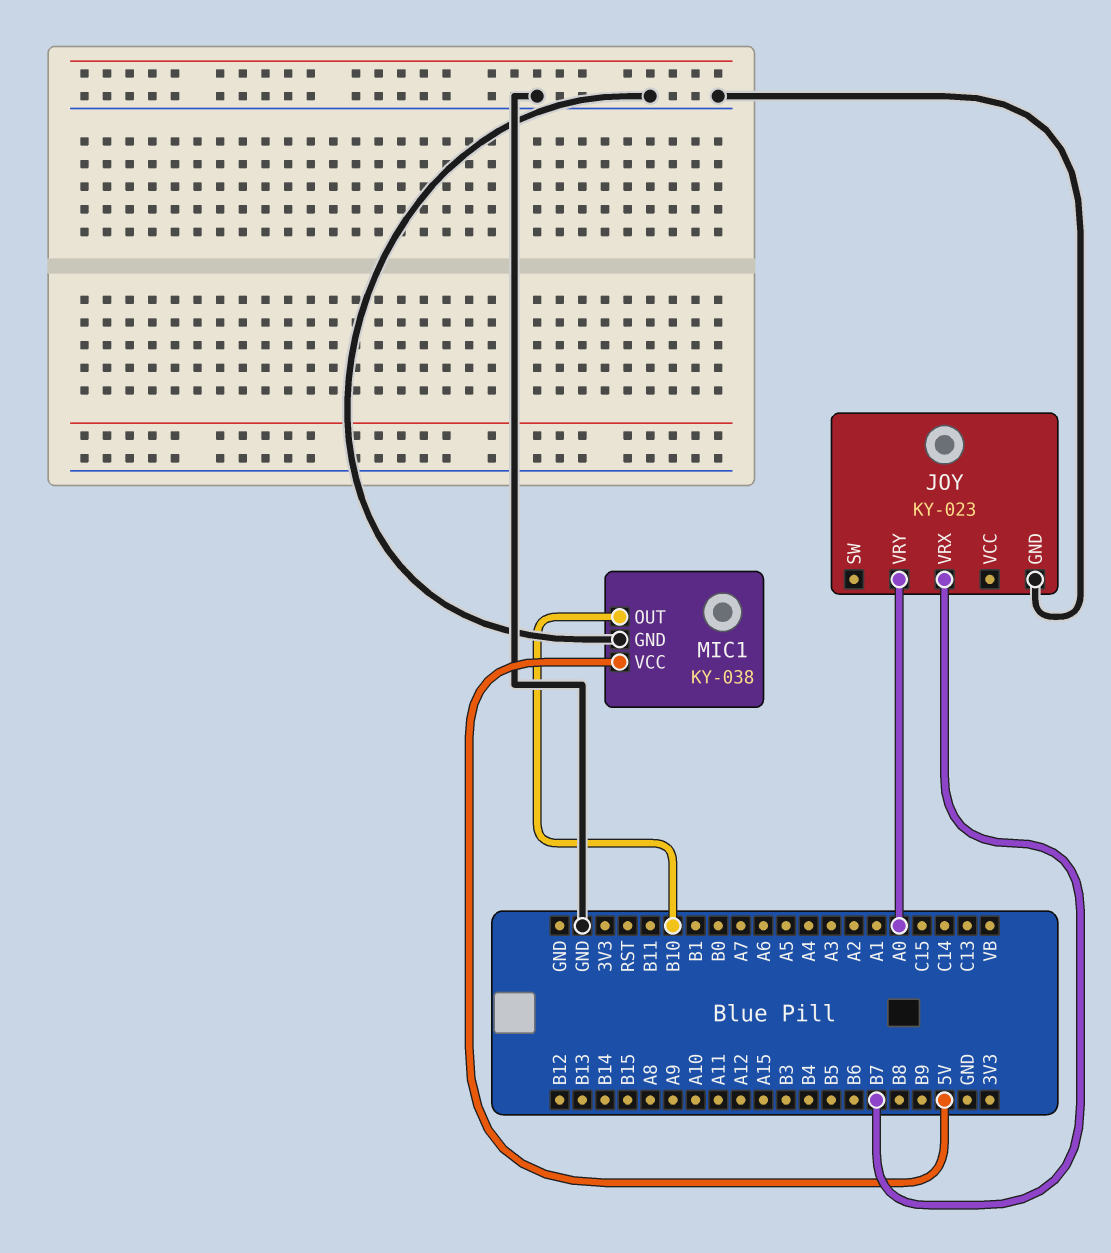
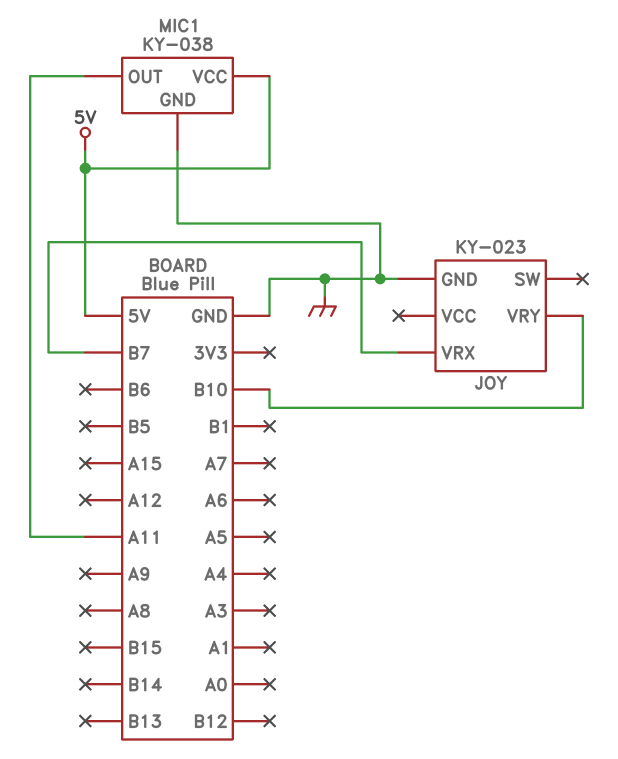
JOY pin VRY: A0 -> B10
MIC1 pin OUT: B10 -> A11

